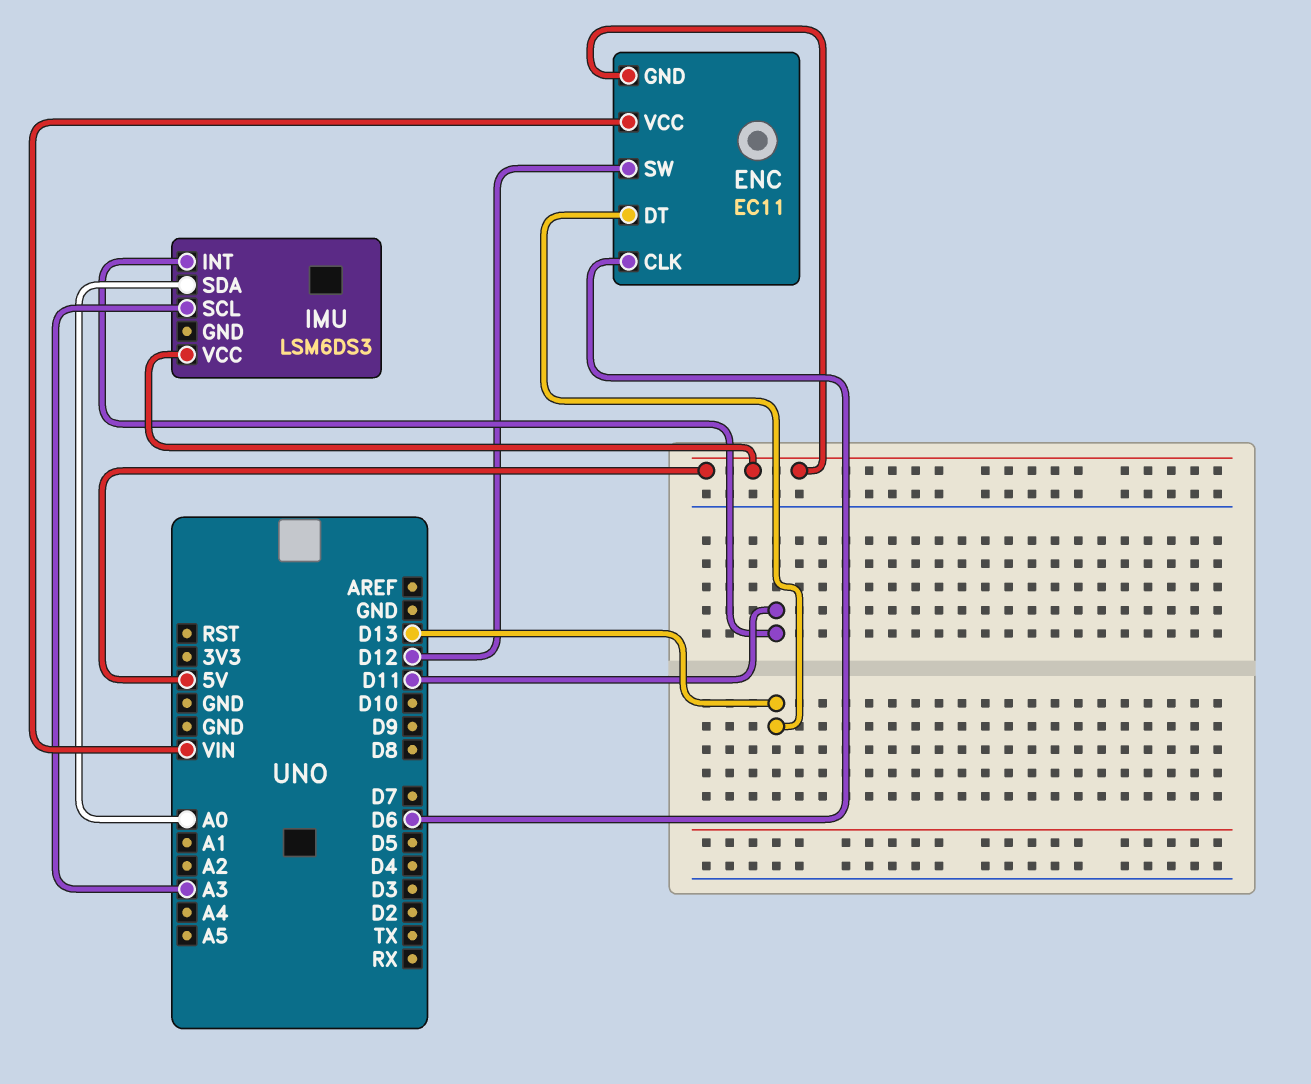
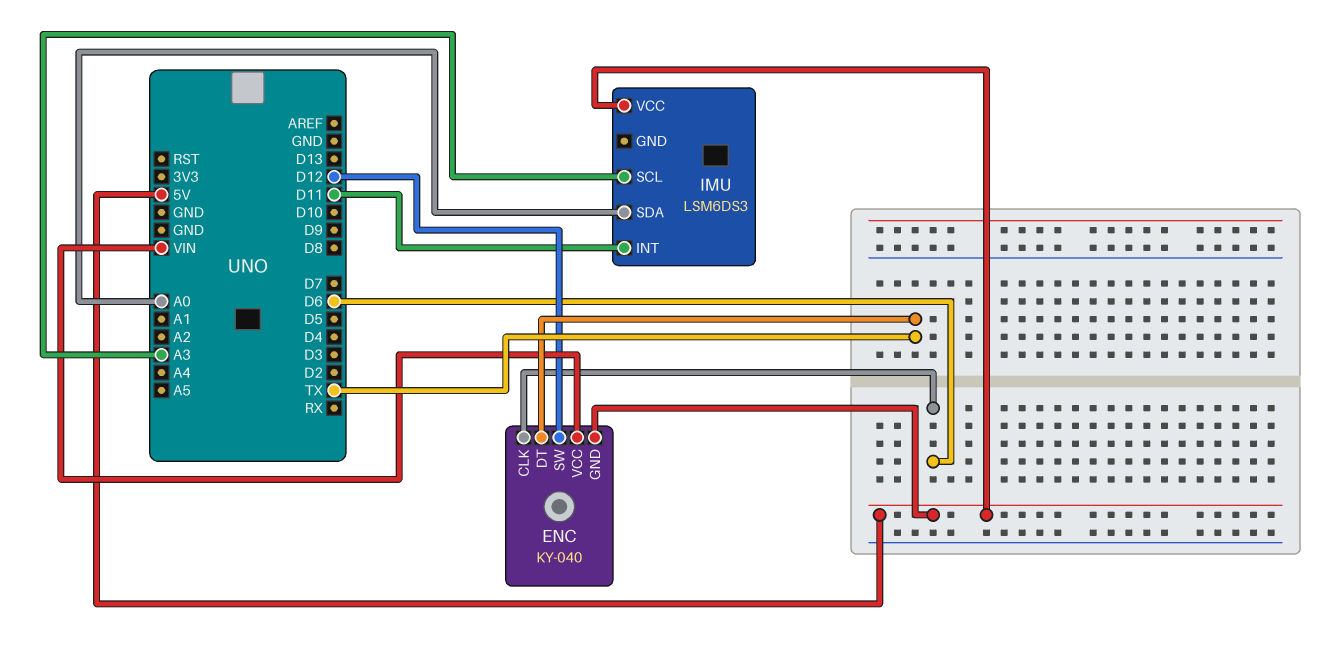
ENC: EC11 -> KY-040
ENC pin DT: D13 -> TX

